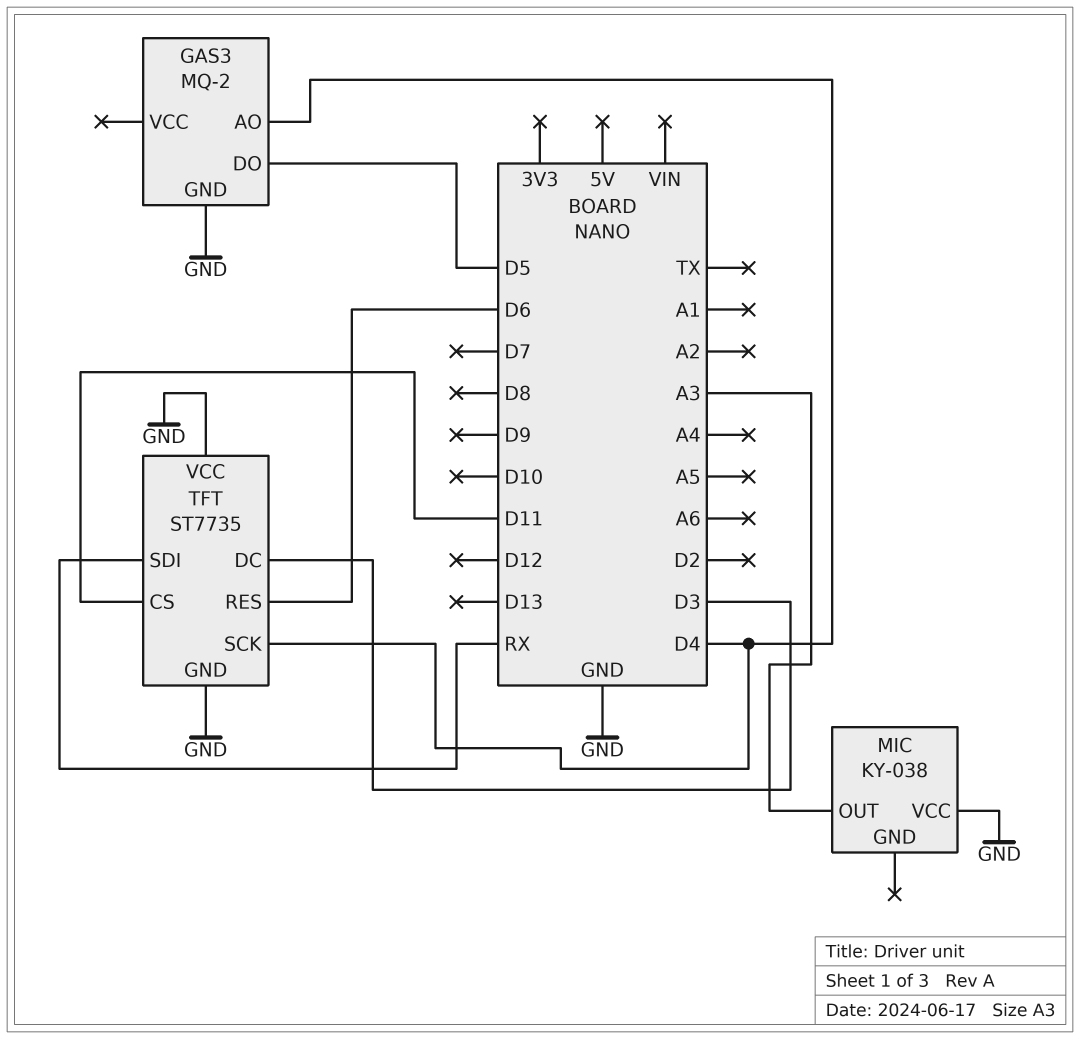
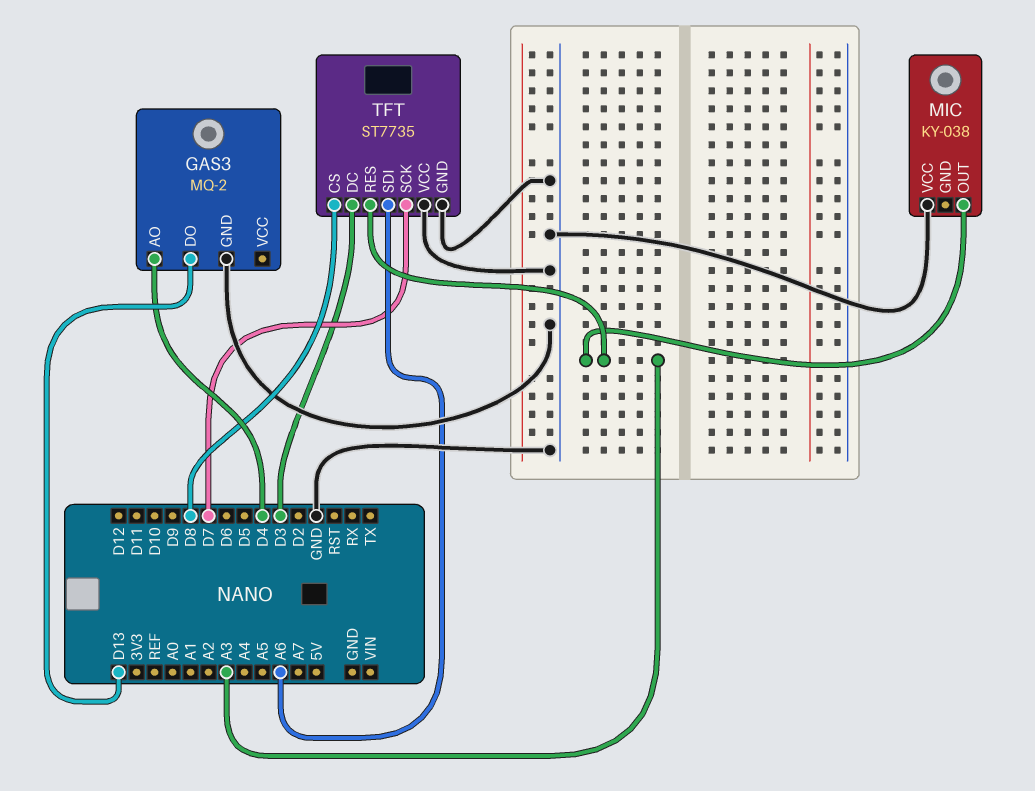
GAS3 pin DO: D5 -> D13
TFT pin CS: D11 -> D8
TFT pin RES: D6 -> A3
TFT pin SCK: D4 -> D7
TFT pin SDI: RX -> A6

